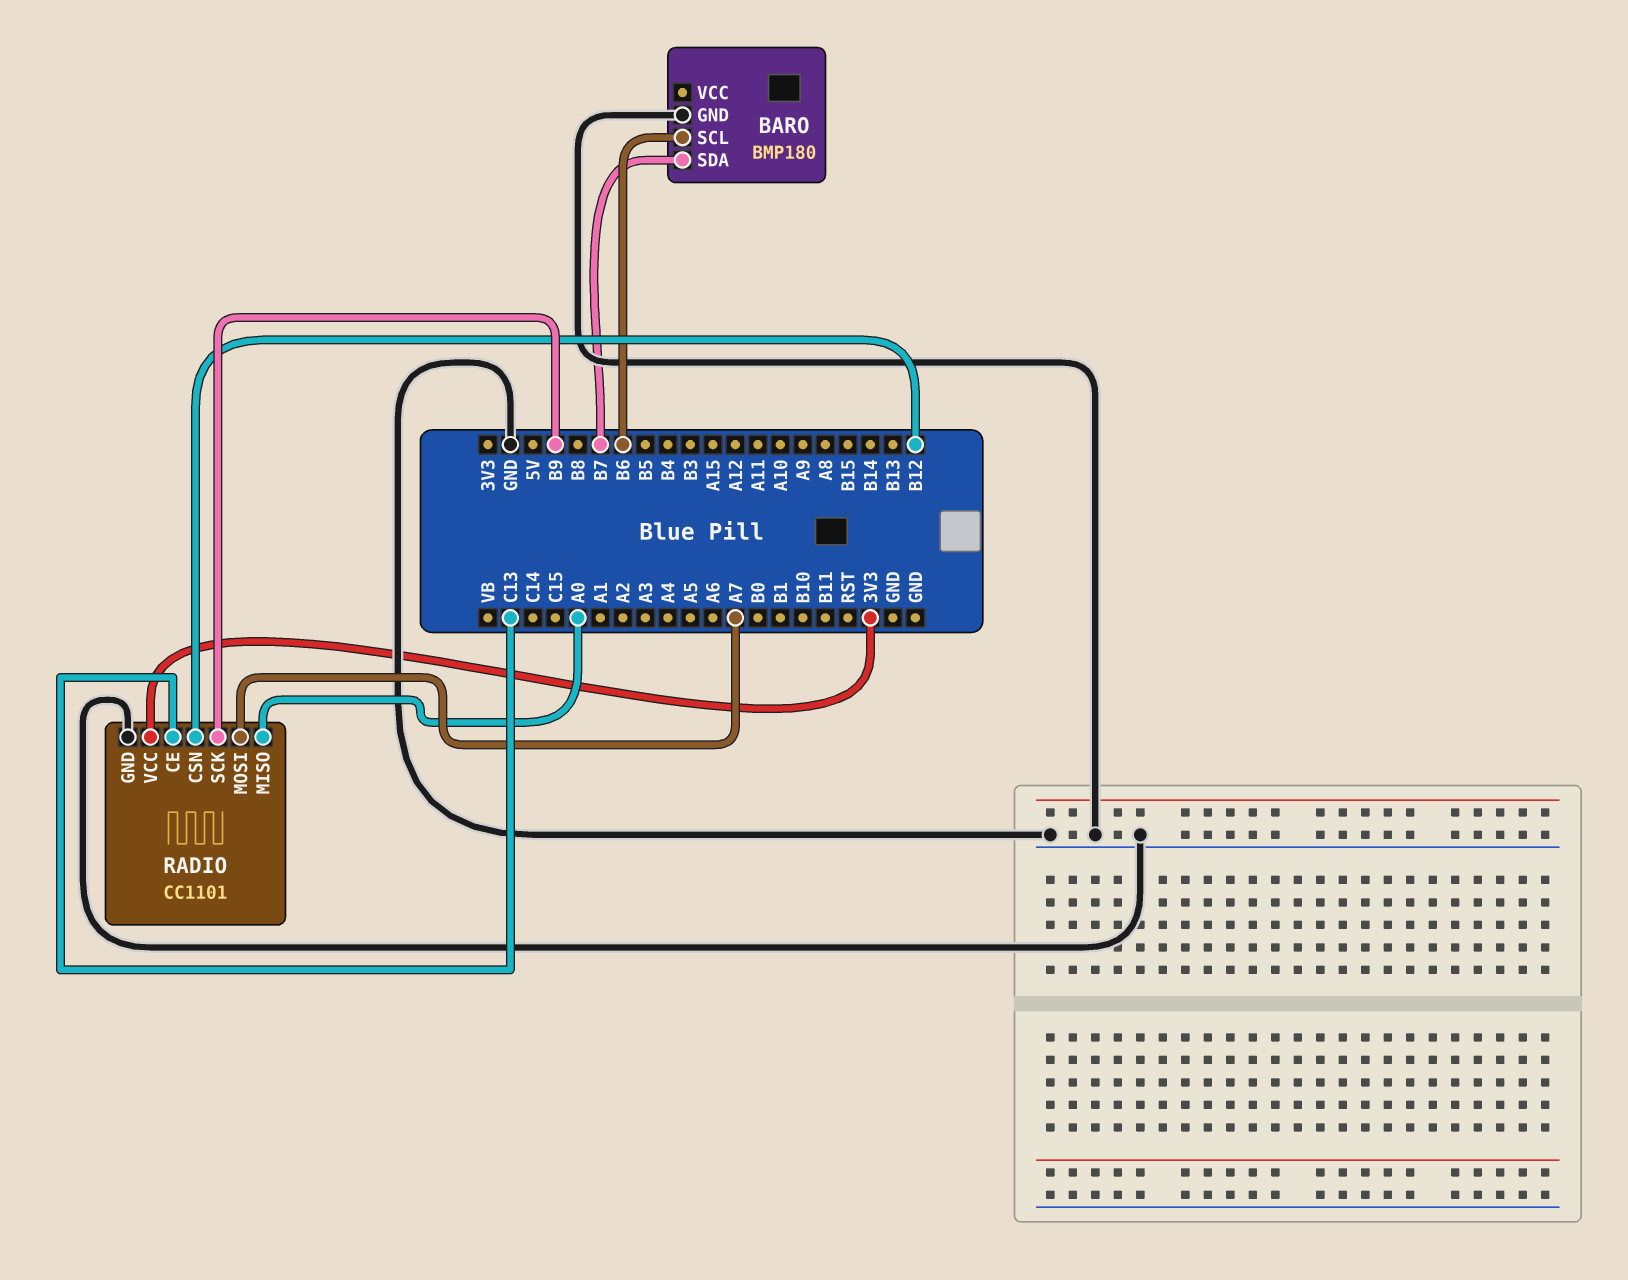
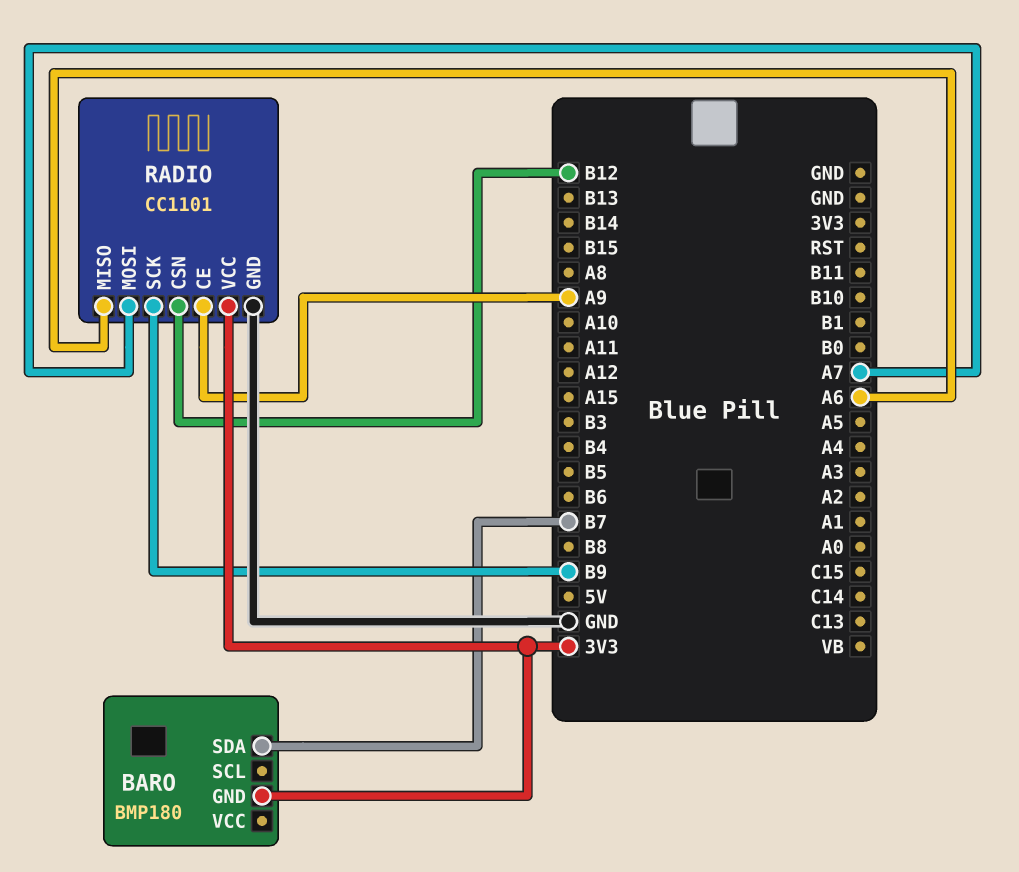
BARO pin GND: GND -> 3V3
BARO pin SCL: B6 -> none
RADIO pin CE: C13 -> A9
RADIO pin MISO: A0 -> A6

